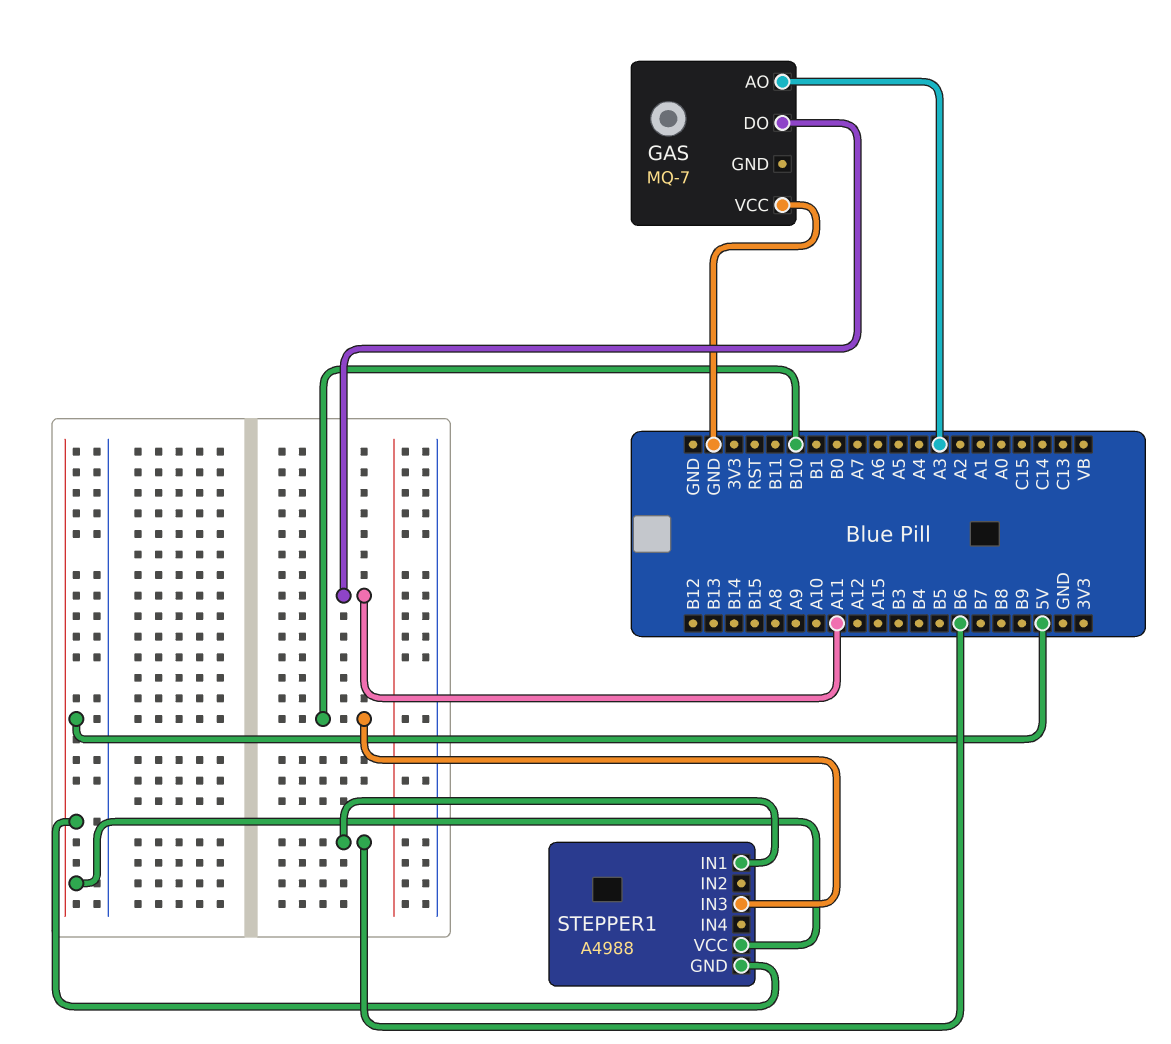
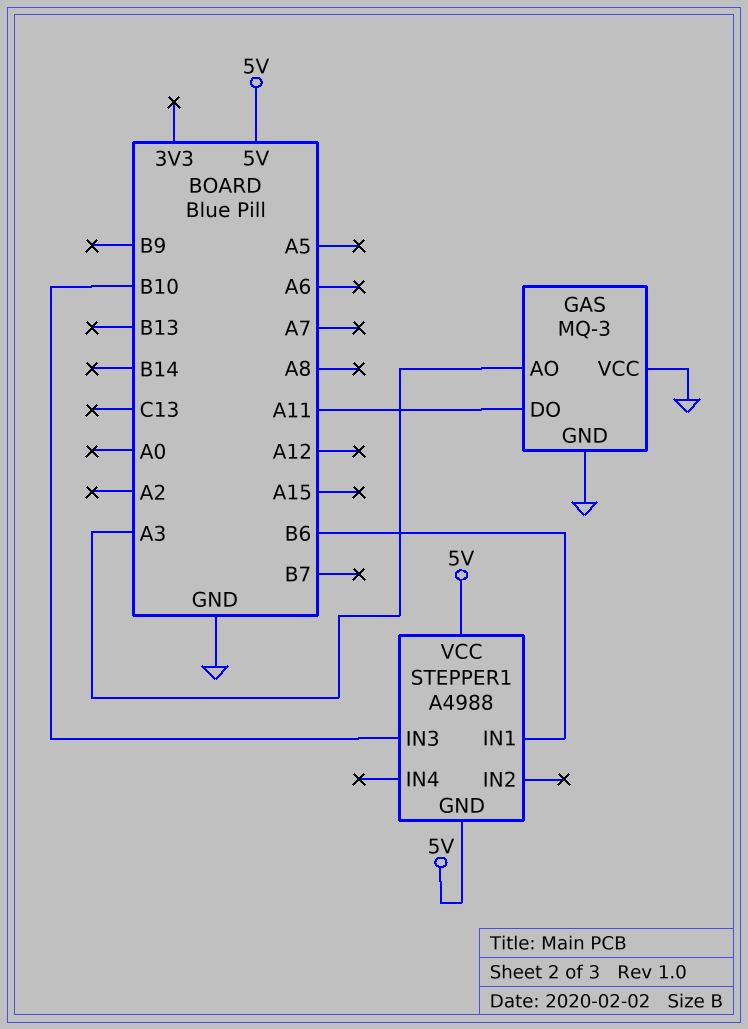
GAS: MQ-7 -> MQ-3
GAS pin GND: none -> GND

